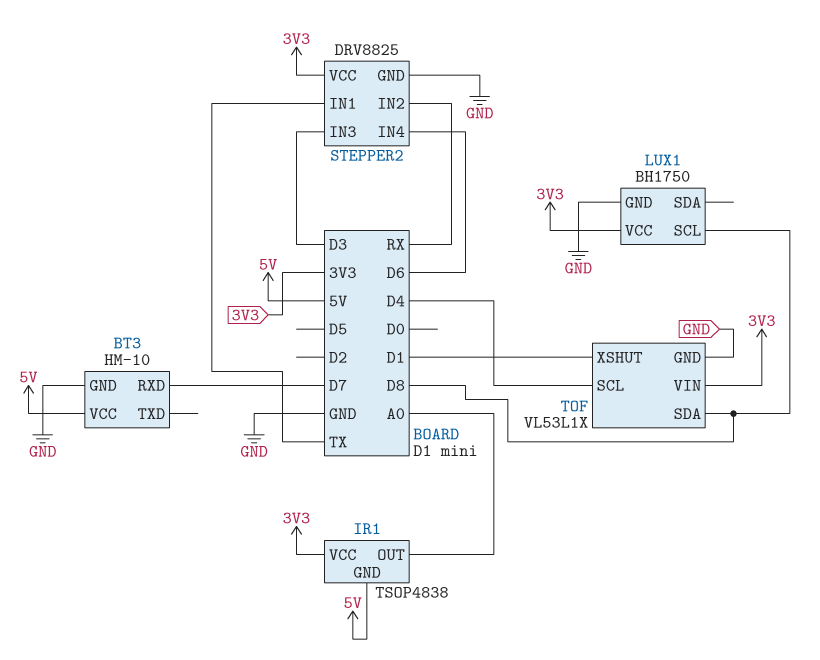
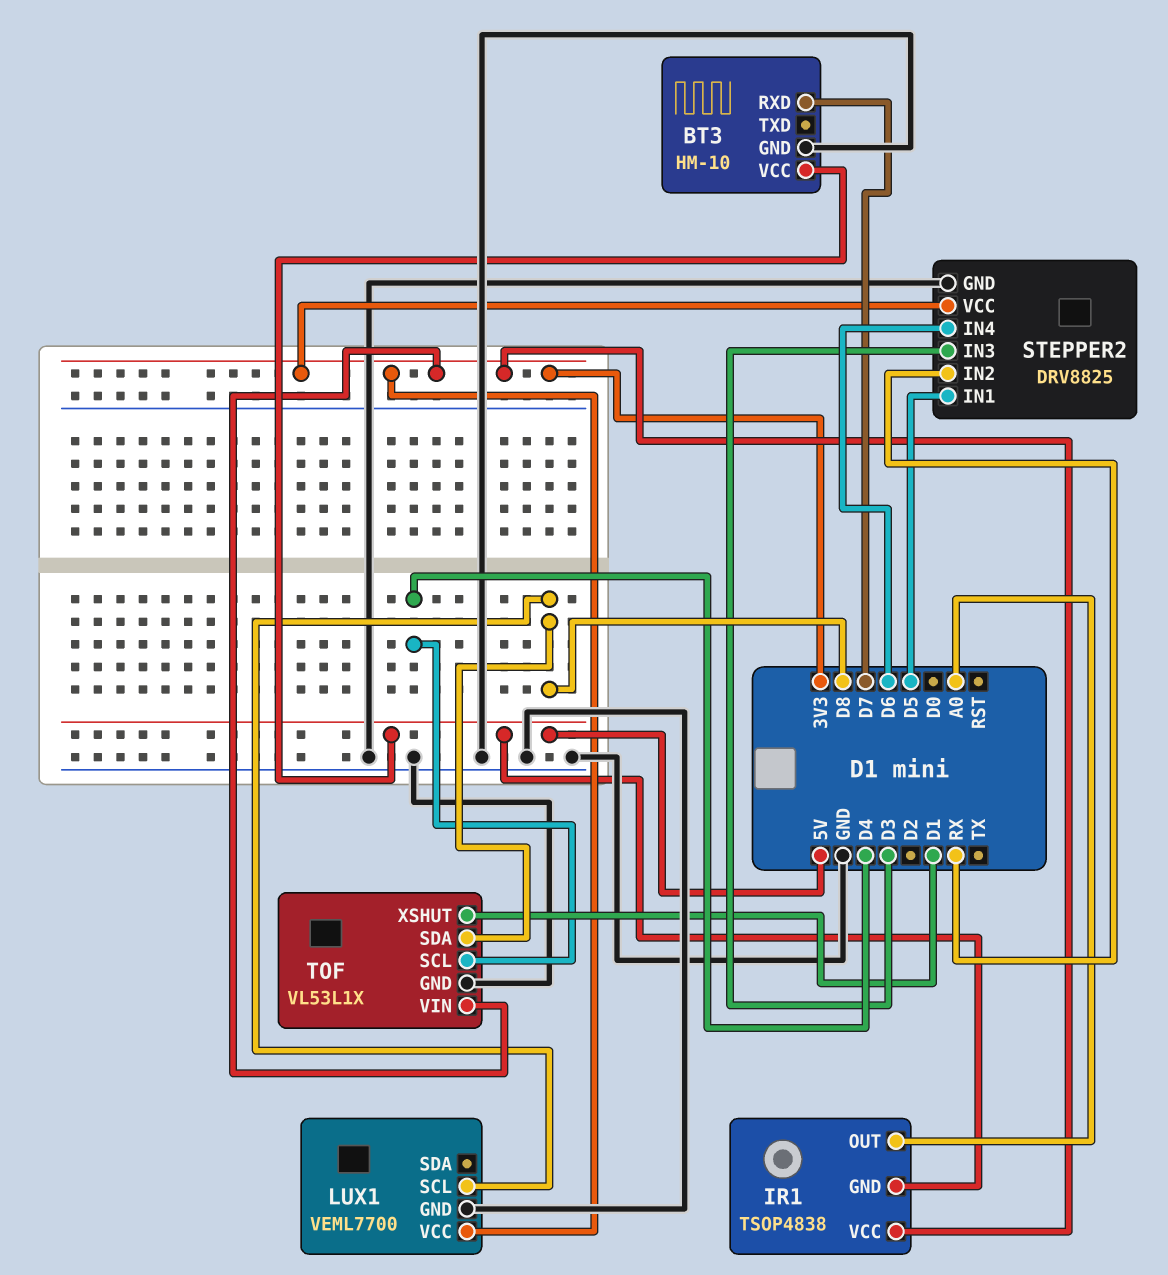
LUX1: BH1750 -> VEML7700
STEPPER2 pin IN1: TX -> D5

